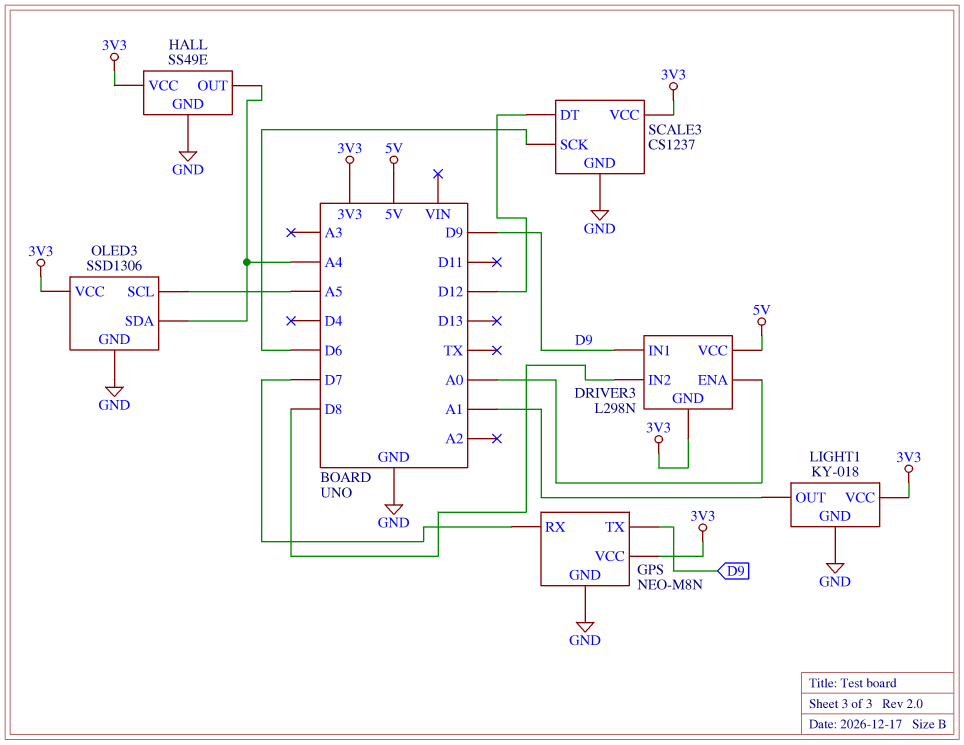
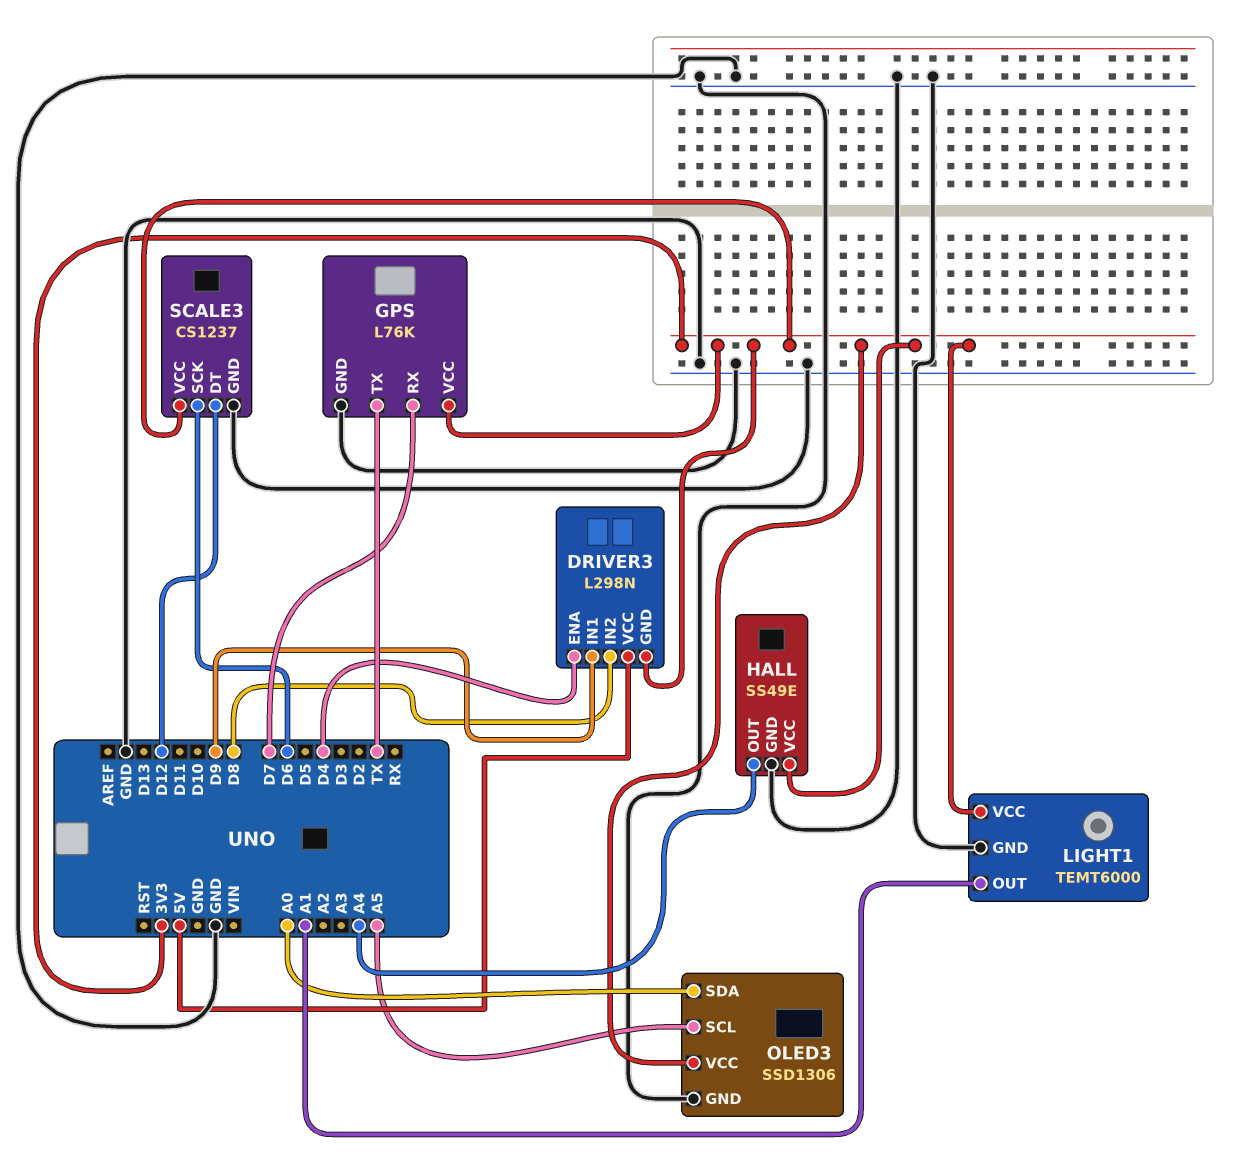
DRIVER3 pin ENA: A0 -> D4
GPS: NEO-M8N -> L76K
GPS pin TX: D9 -> TX
LIGHT1: KY-018 -> TEMT6000
OLED3 pin SDA: A4 -> A0

